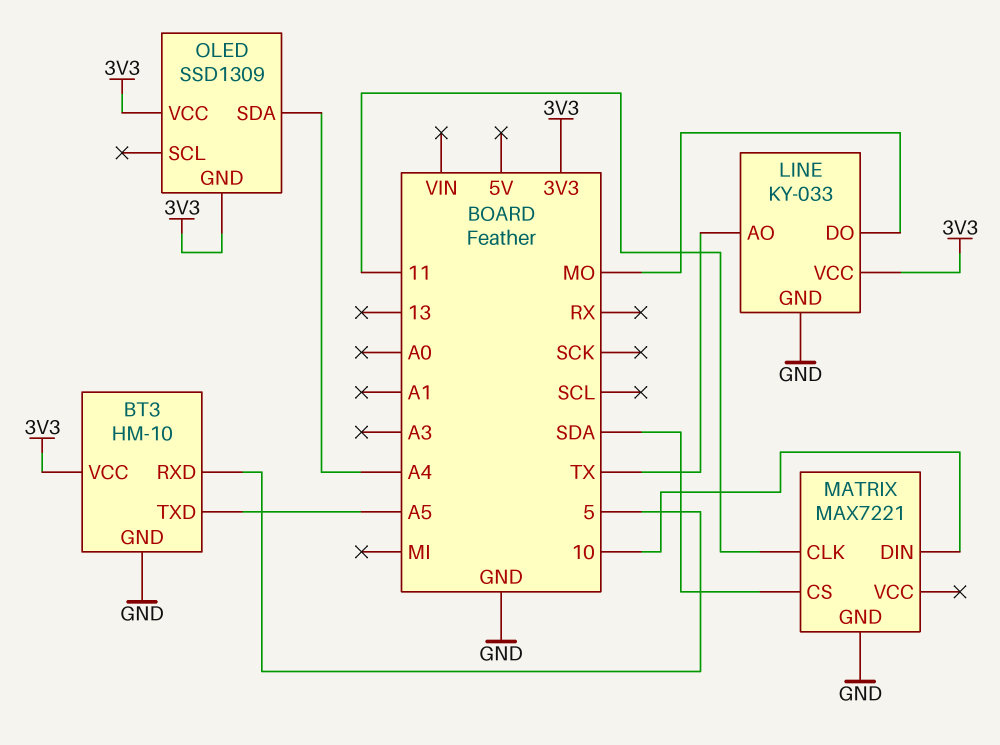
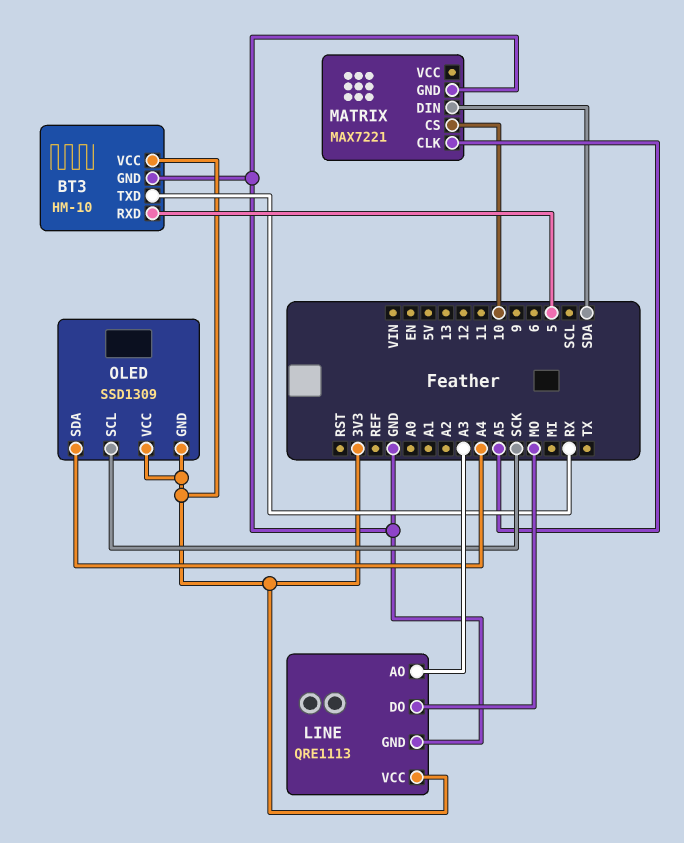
BT3 pin TXD: A5 -> RX
LINE: KY-033 -> QRE1113
LINE pin AO: TX -> A3
MATRIX pin CLK: 11 -> A5
MATRIX pin CS: SDA -> 10
MATRIX pin DIN: 10 -> SDA
OLED pin SCL: none -> SCK

